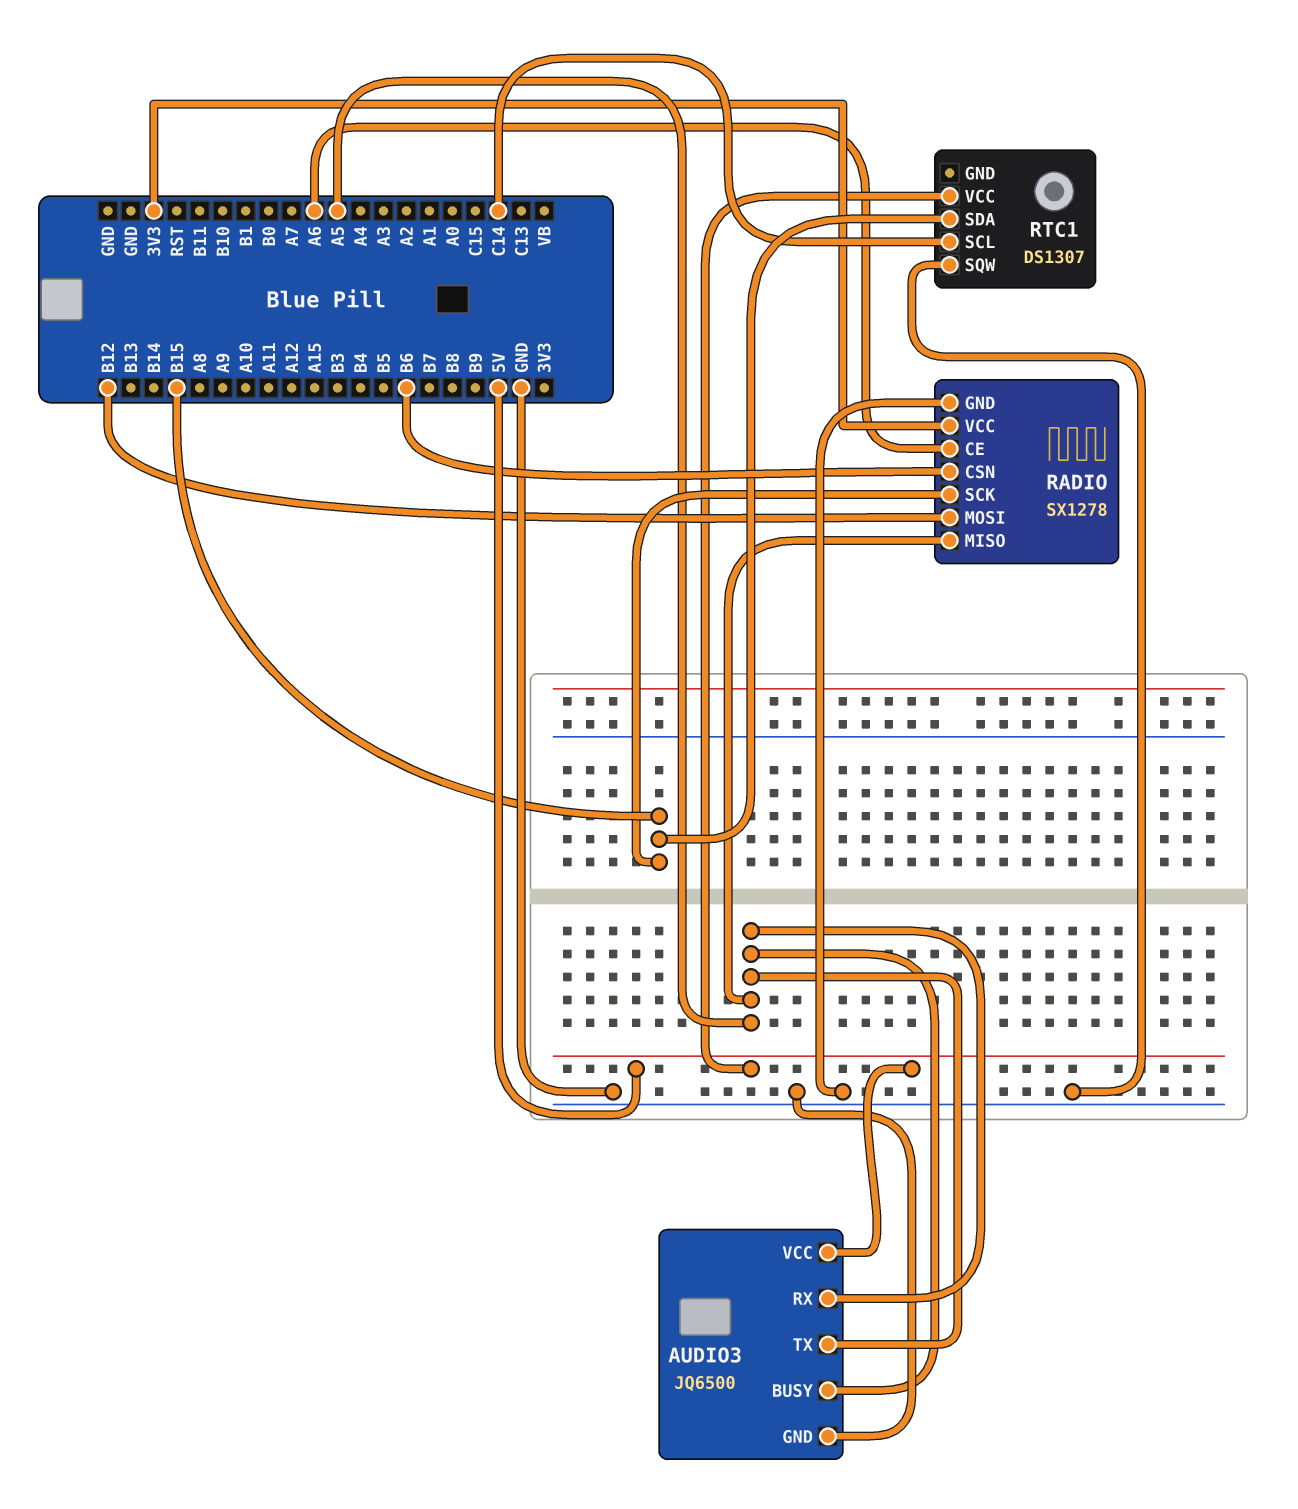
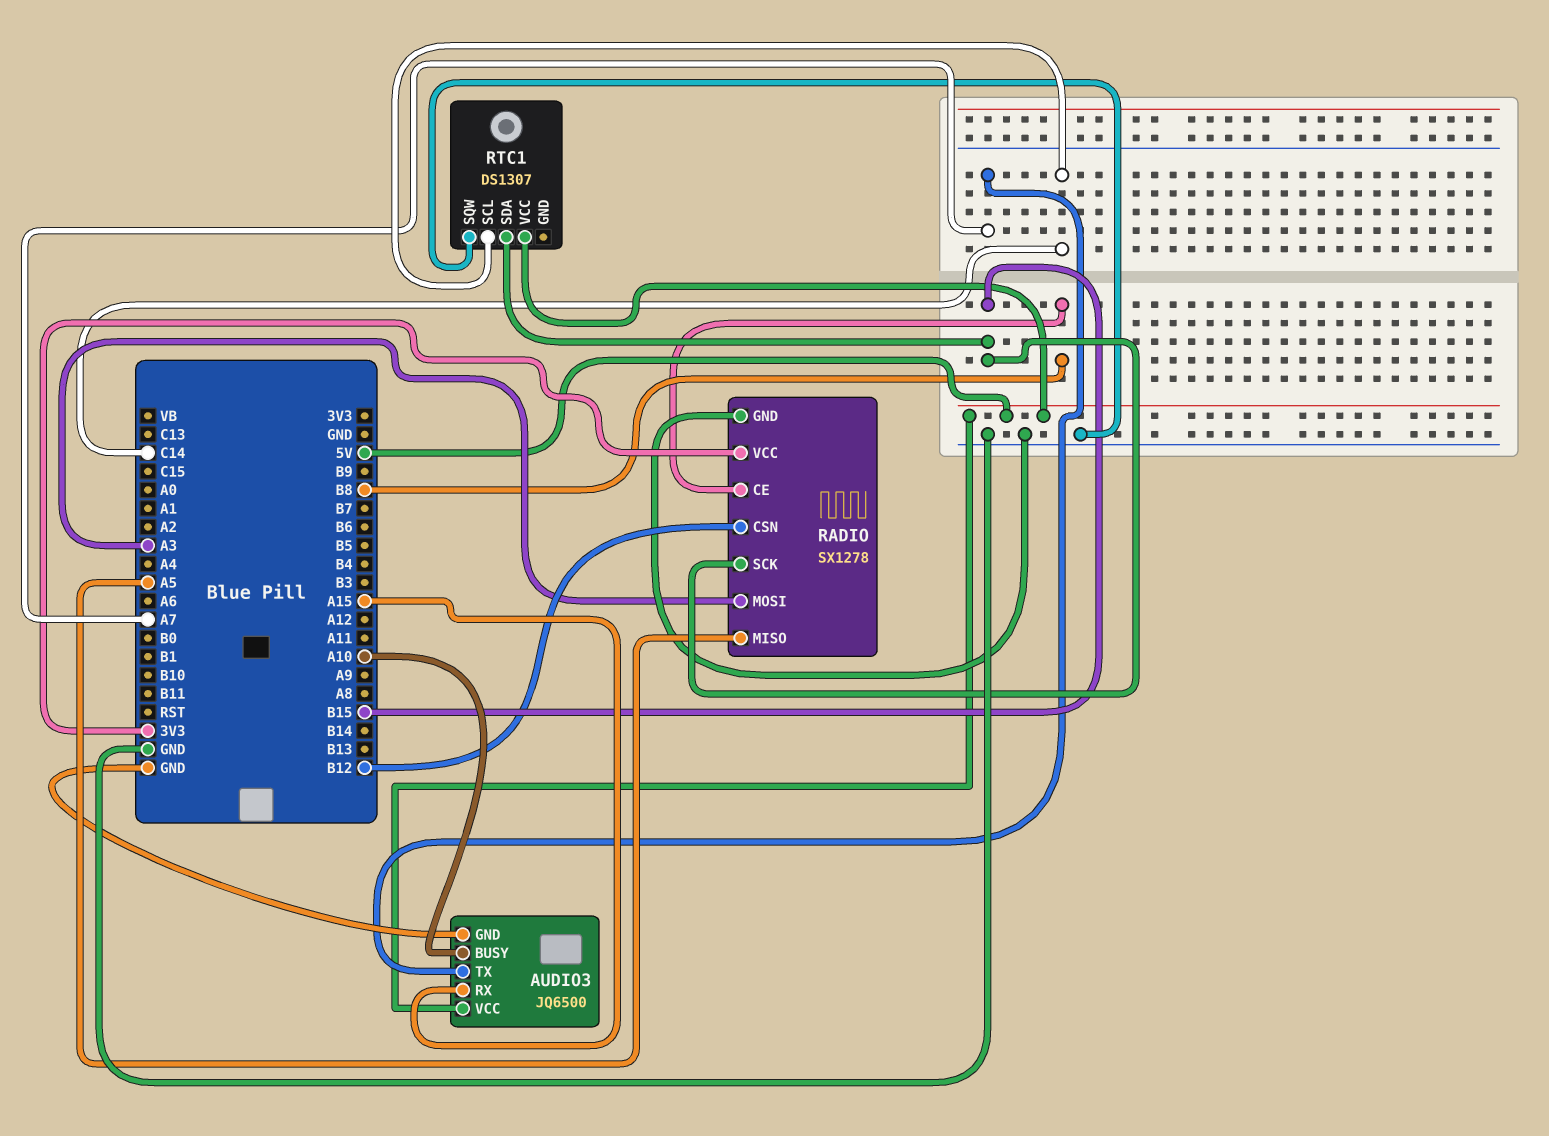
AUDIO3 pin BUSY: A5 -> A10
AUDIO3 pin RX: A5 -> A15
AUDIO3 pin TX: A5 -> A7
RADIO pin CE: A6 -> B8
RADIO pin CSN: B6 -> B12
RADIO pin MOSI: B12 -> A3

